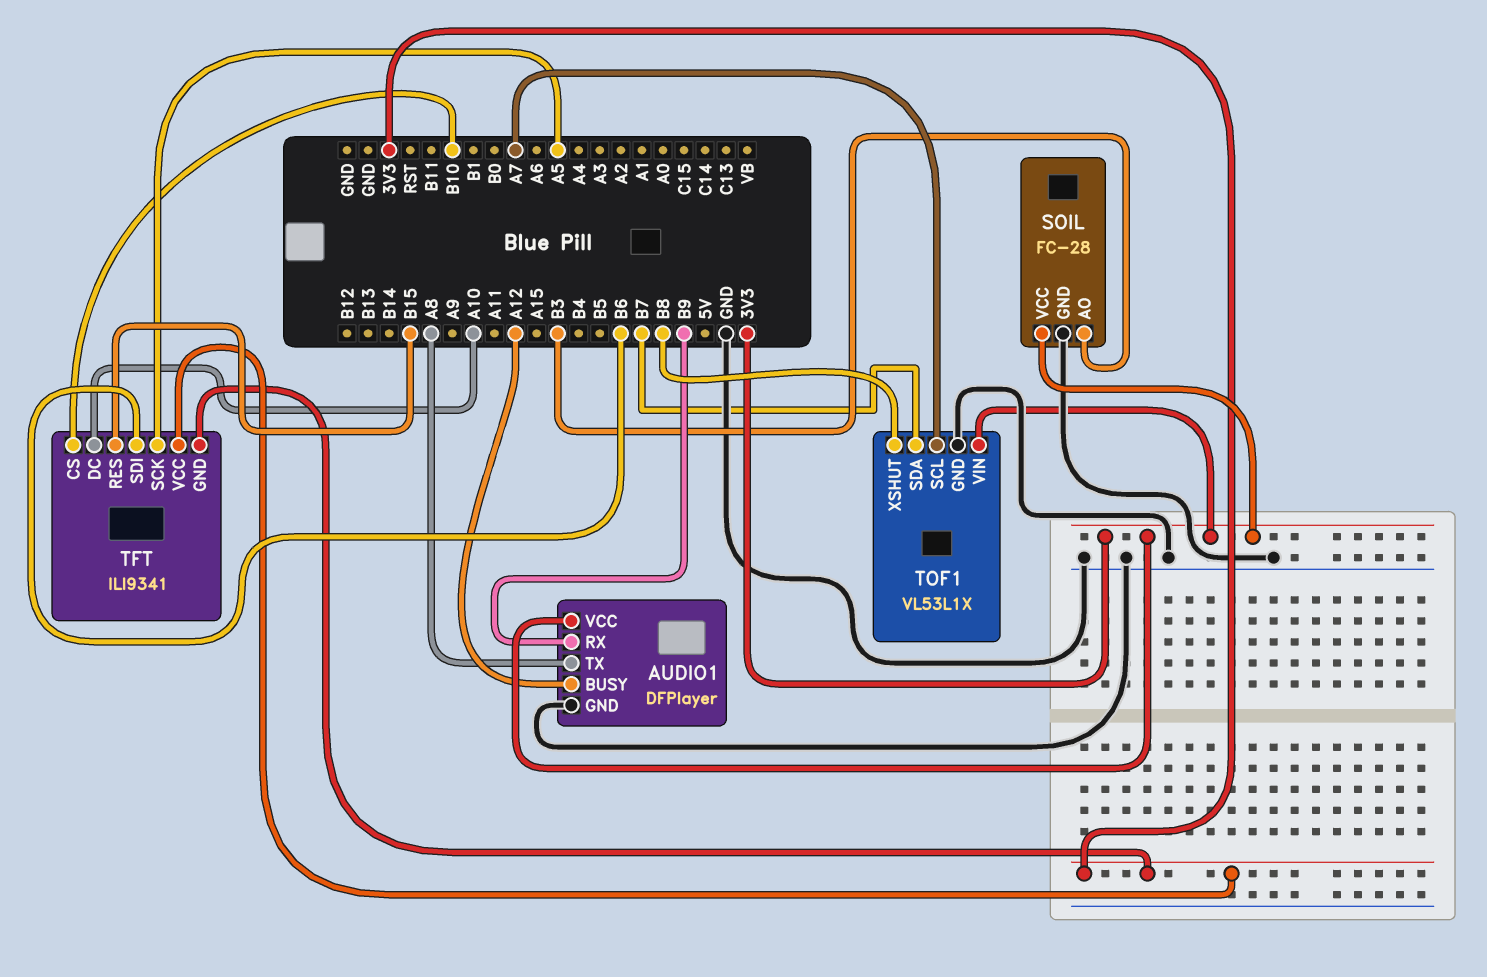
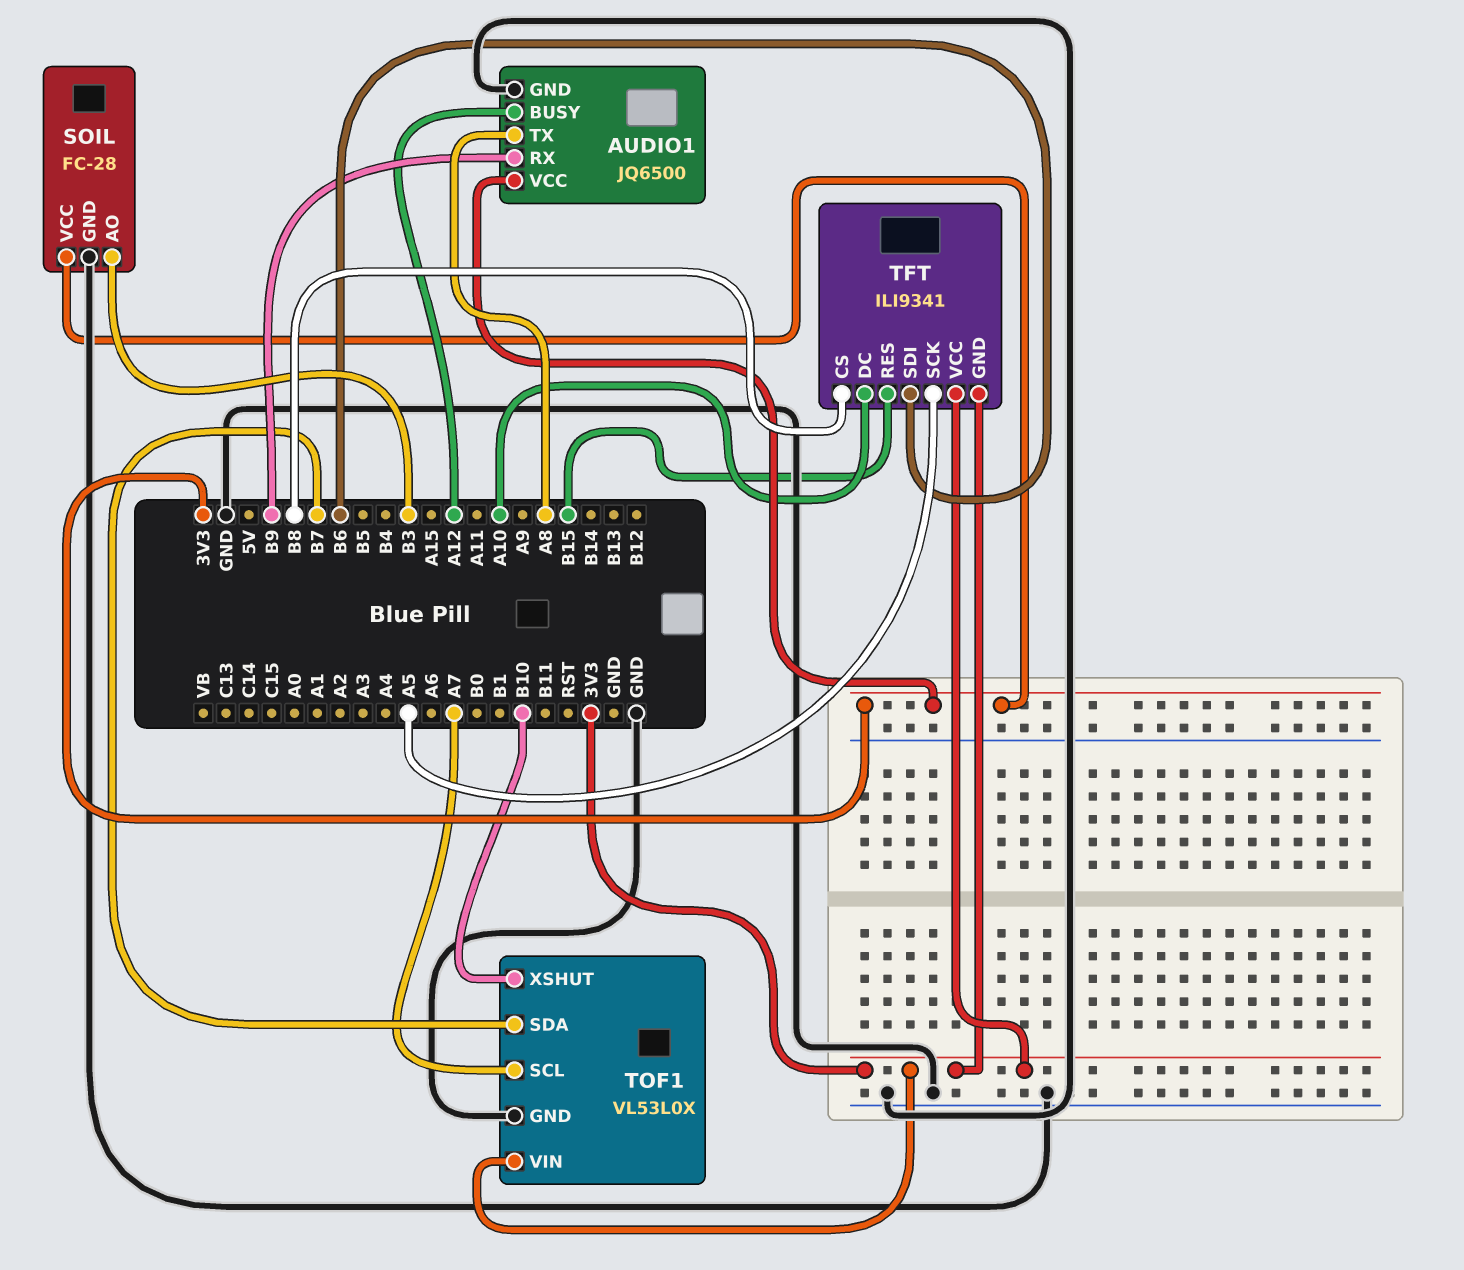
AUDIO1: DFPlayer -> JQ6500
TFT pin CS: B10 -> B8
TOF1: VL53L1X -> VL53L0X
TOF1 pin XSHUT: B8 -> B10

